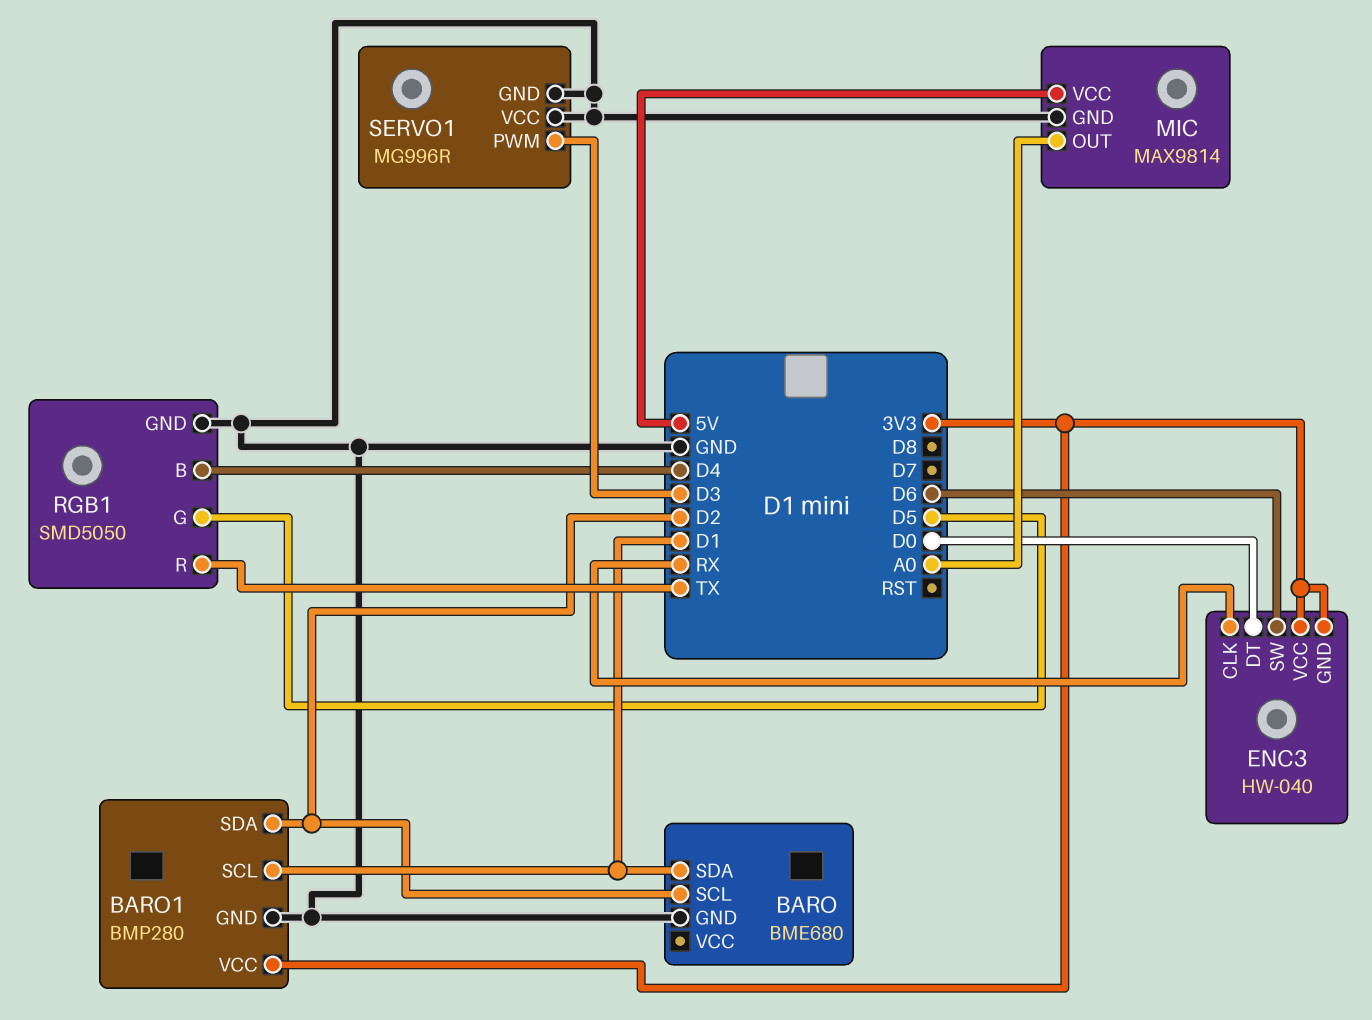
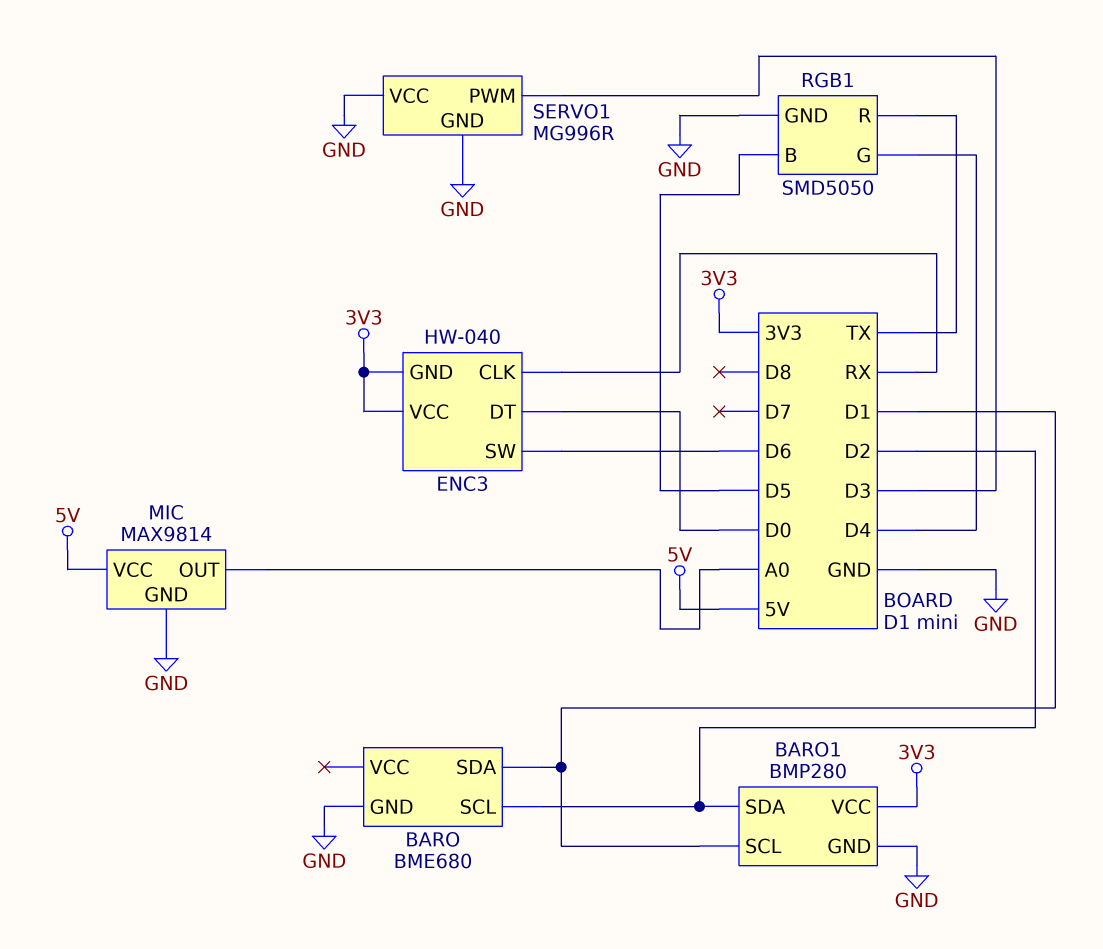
RGB1 pin B: D4 -> D5
RGB1 pin G: D5 -> D4

